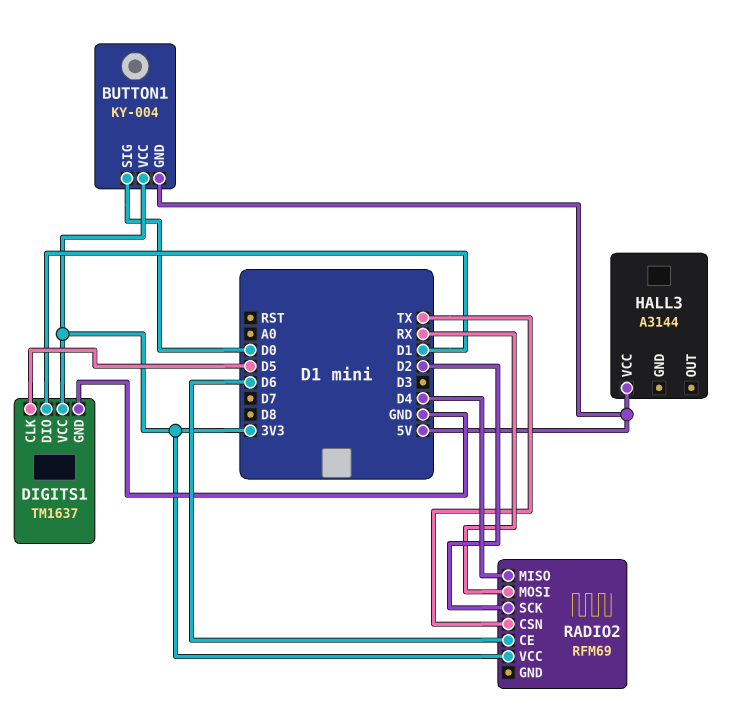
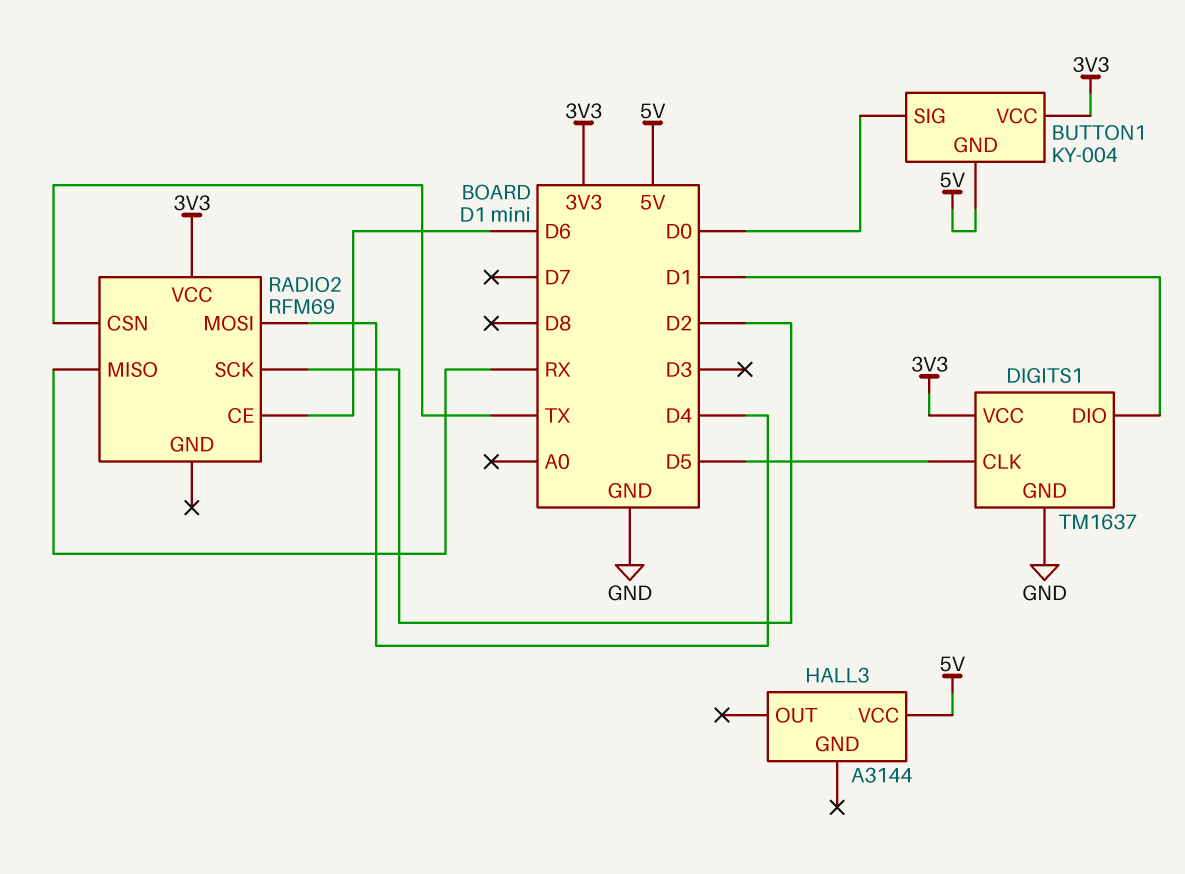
RADIO2 pin MISO: D4 -> RX
RADIO2 pin MOSI: RX -> D4

